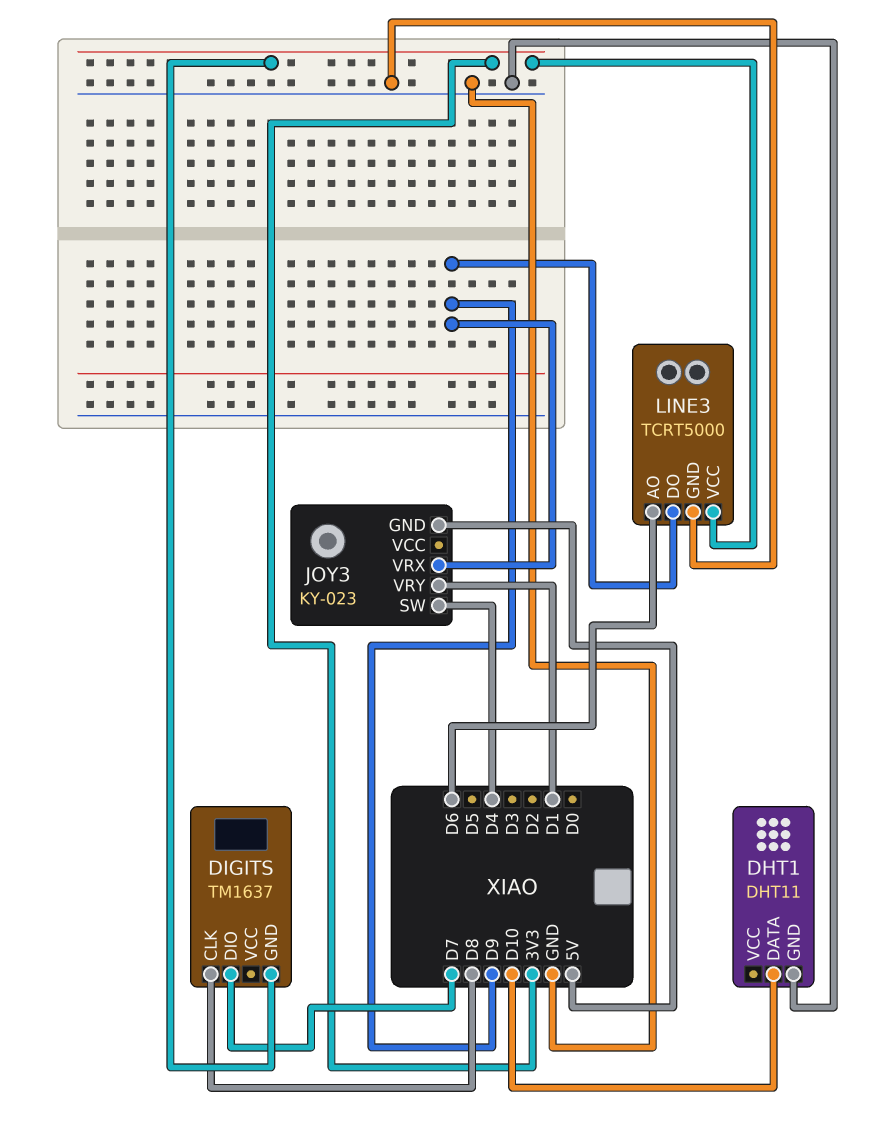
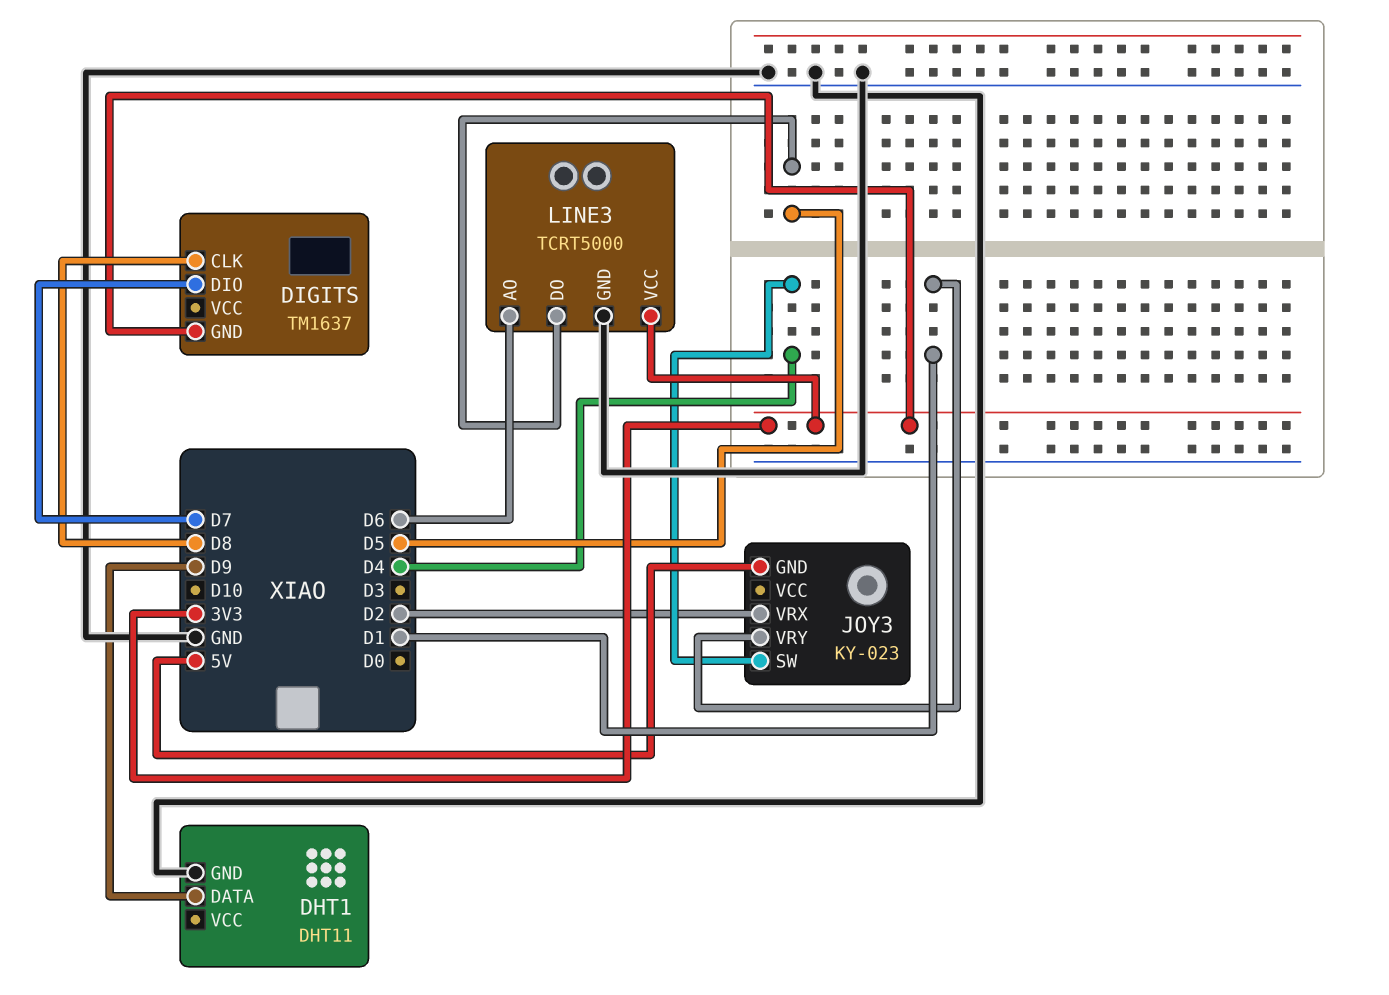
DHT1 pin DATA: D10 -> D9
JOY3 pin VRX: D9 -> D2
LINE3 pin DO: D9 -> D5

